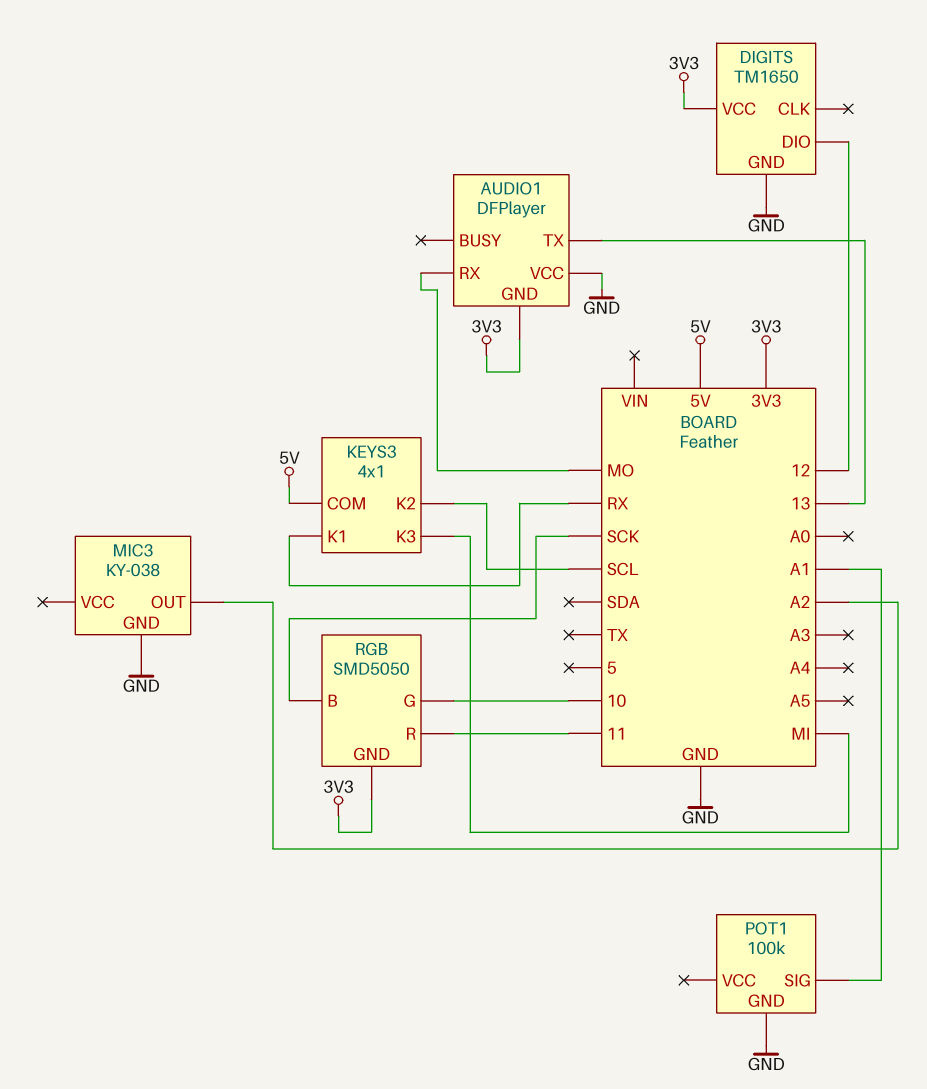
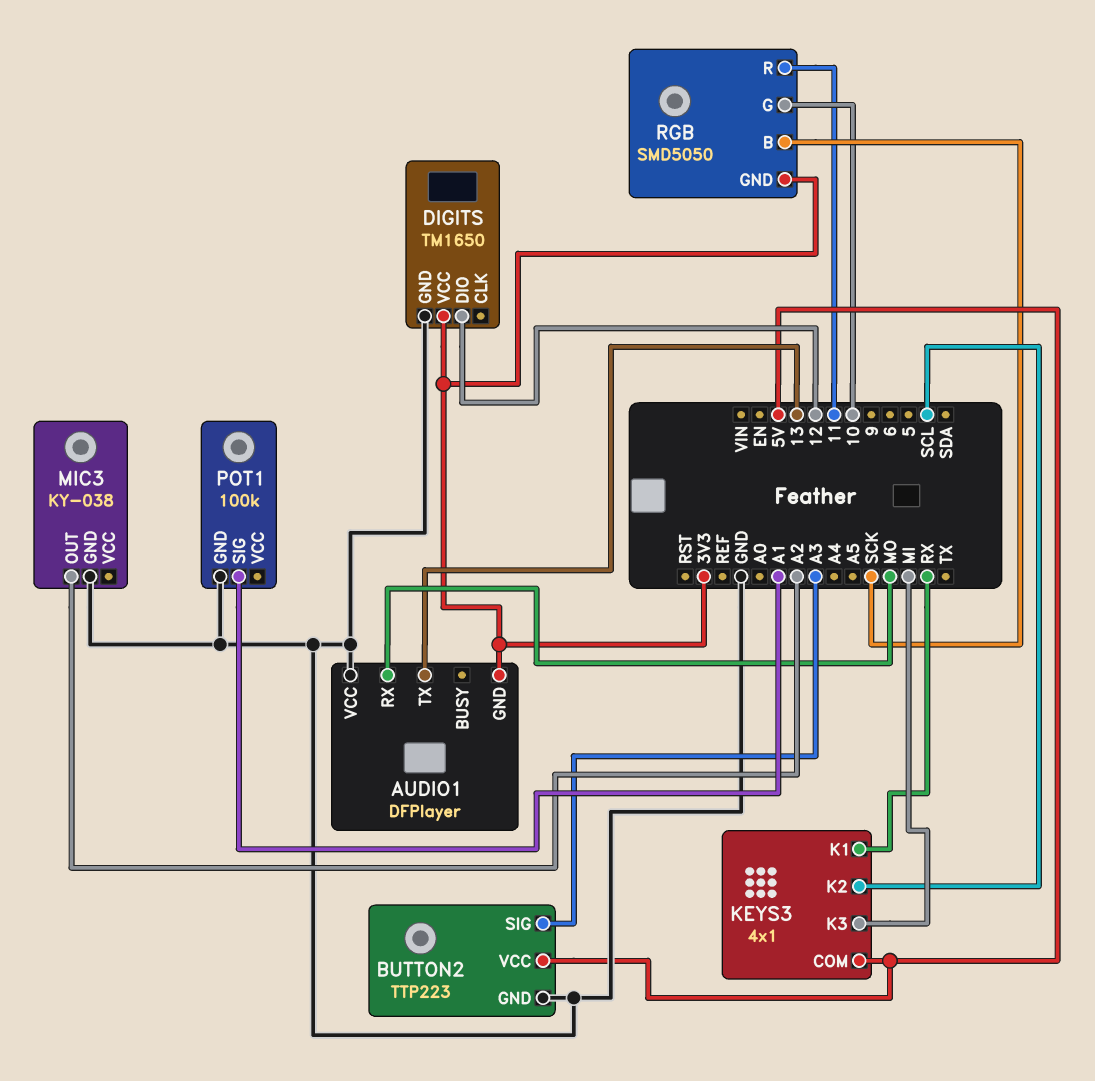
BUTTON2: none -> TTP223
BUTTON2 pin GND: none -> GND
BUTTON2 pin SIG: none -> A3
BUTTON2 pin VCC: none -> 5V

